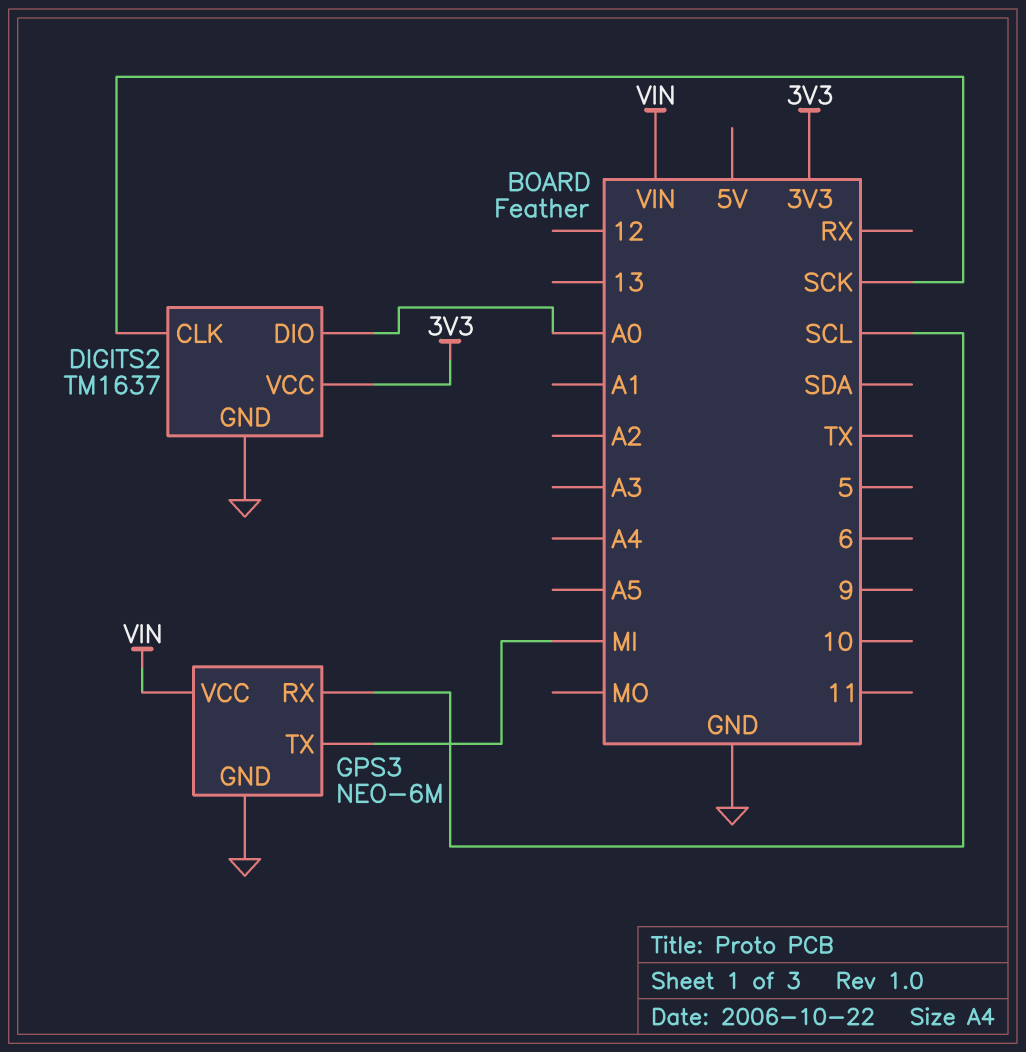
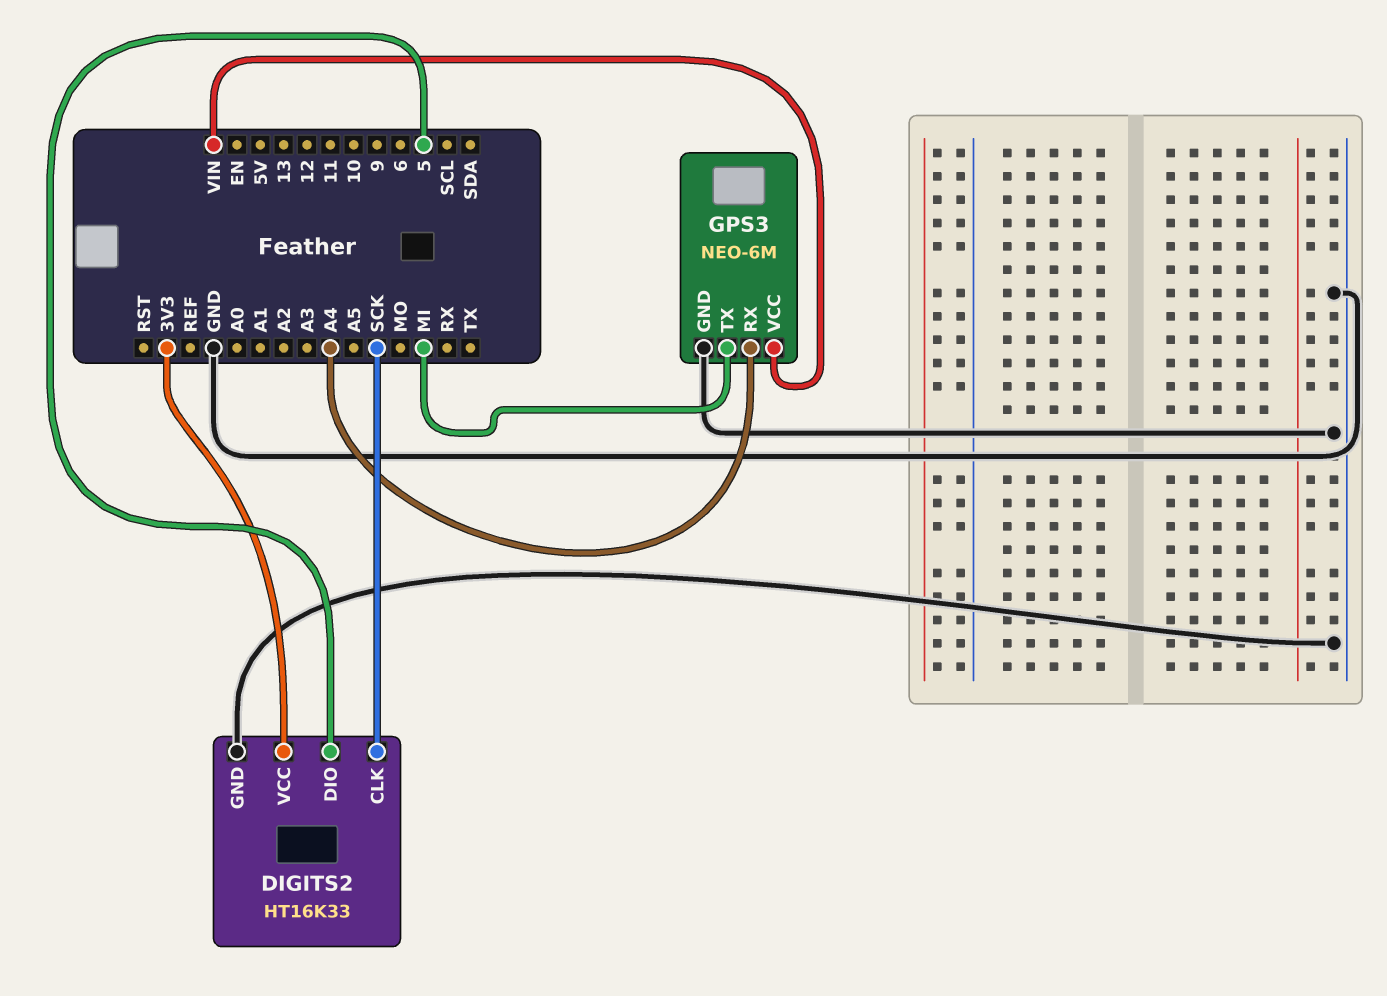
DIGITS2: TM1637 -> HT16K33
DIGITS2 pin DIO: A0 -> 5
GPS3 pin RX: SCL -> A4

